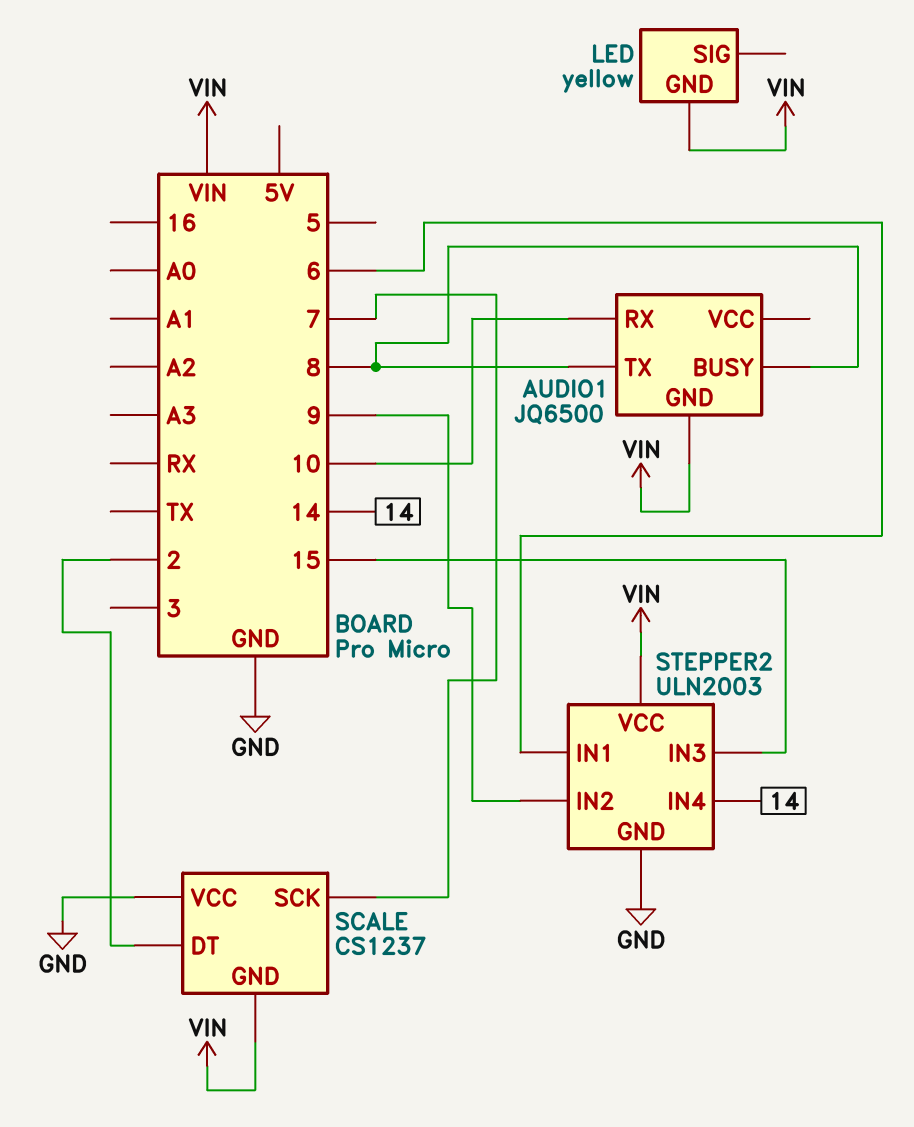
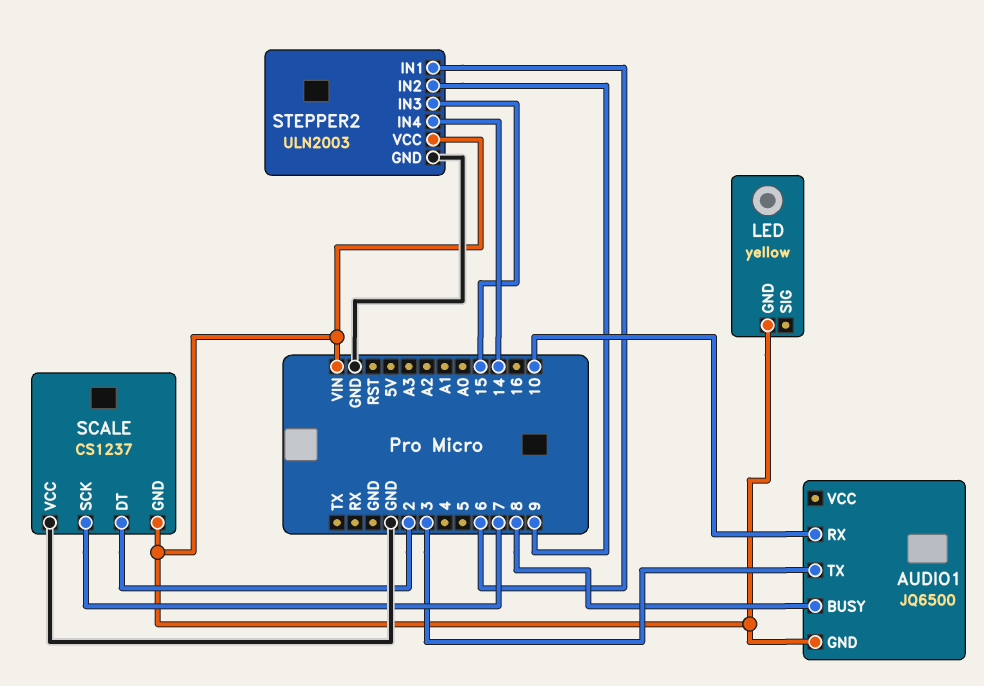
AUDIO1 pin TX: 8 -> 3

